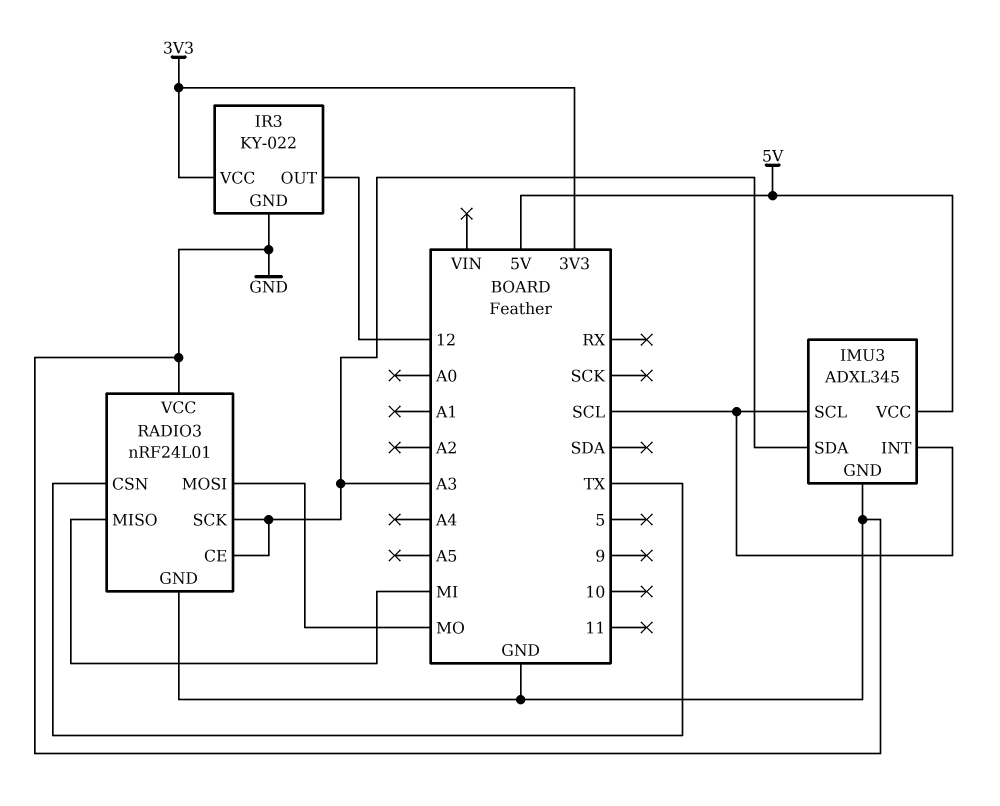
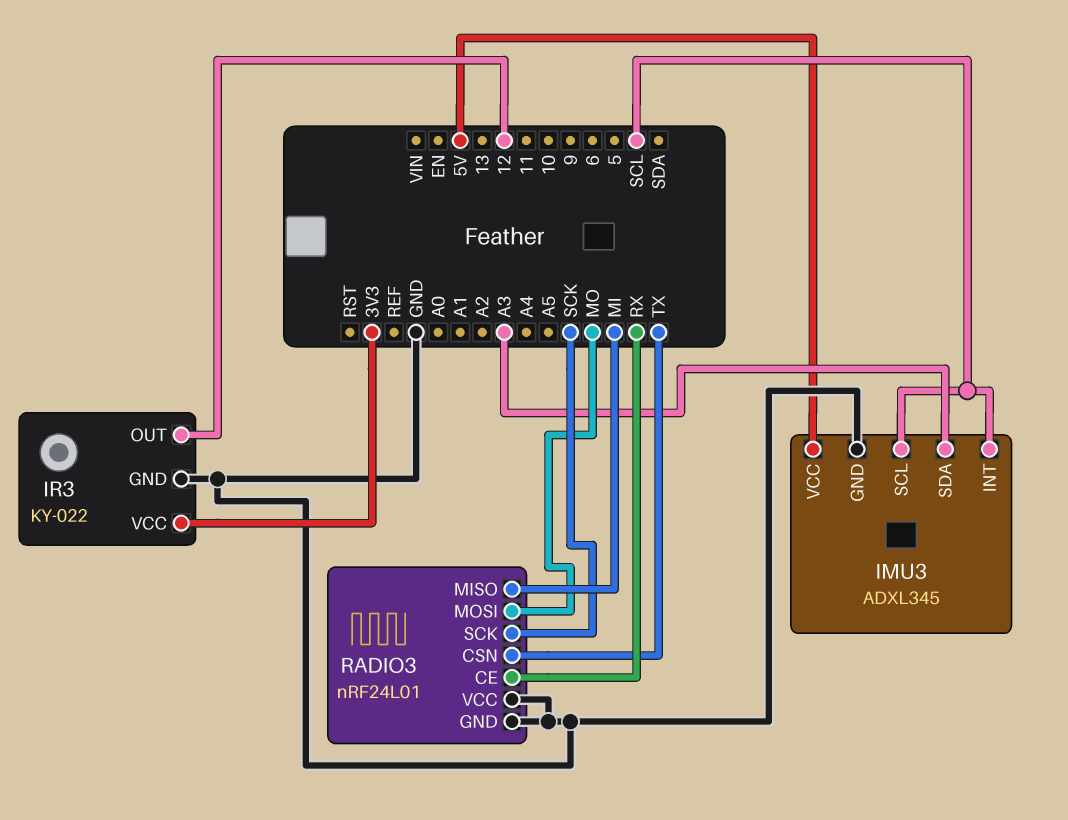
RADIO3 pin CE: A3 -> RX
RADIO3 pin SCK: A3 -> SCK

